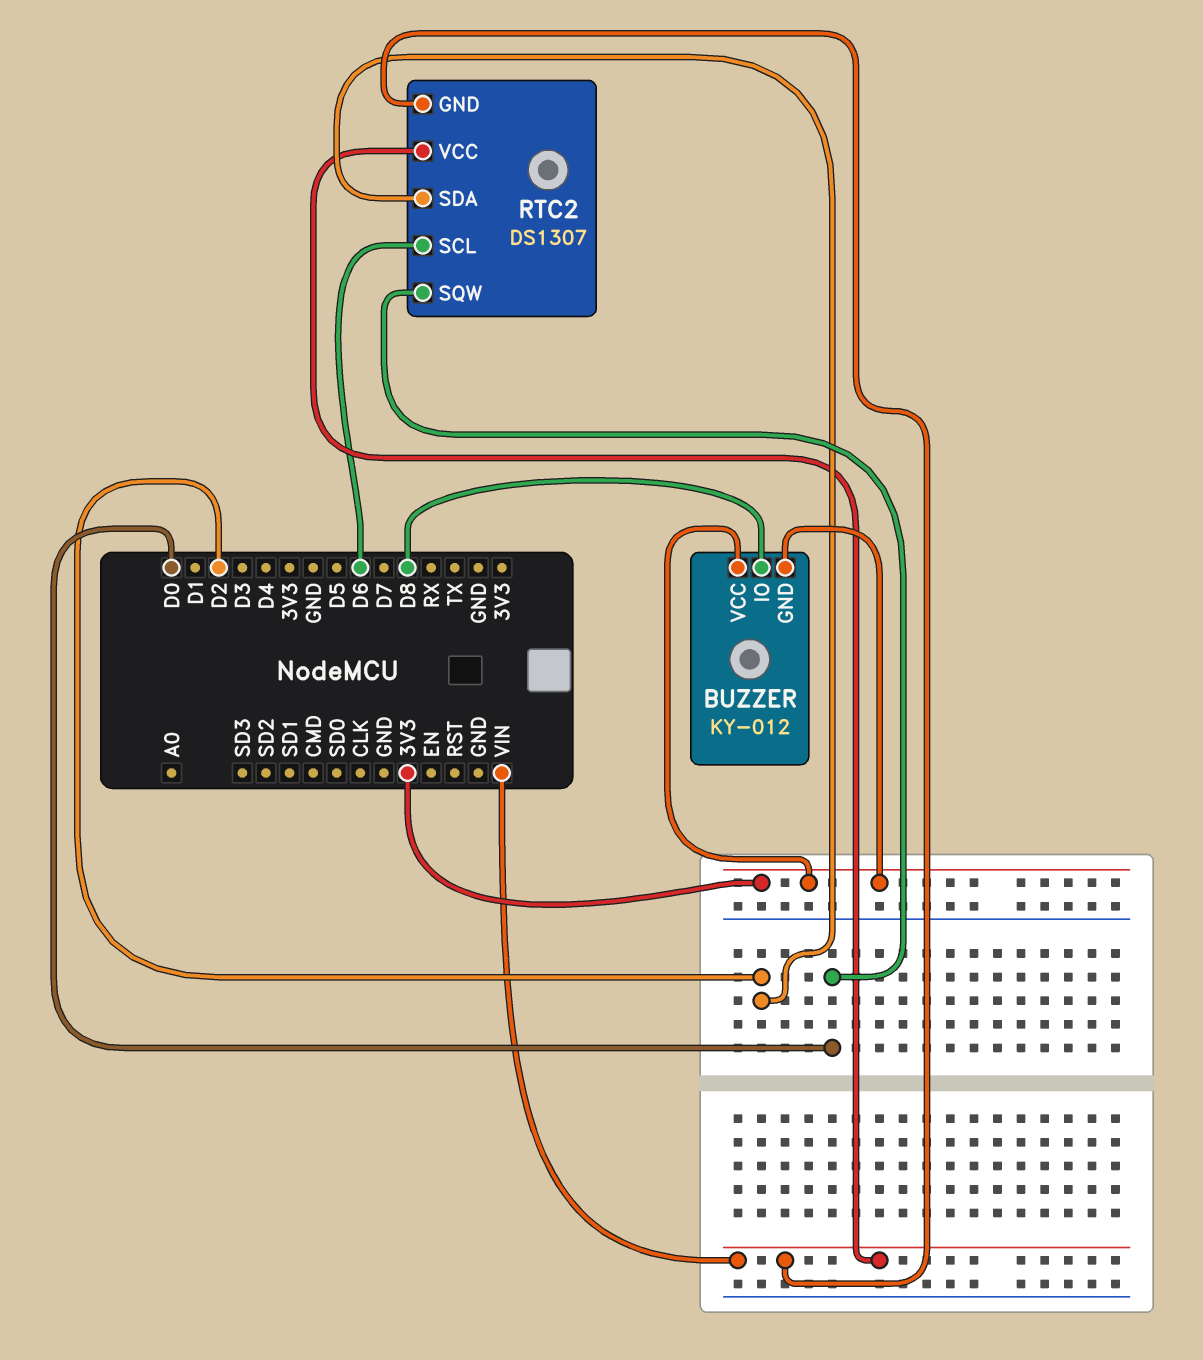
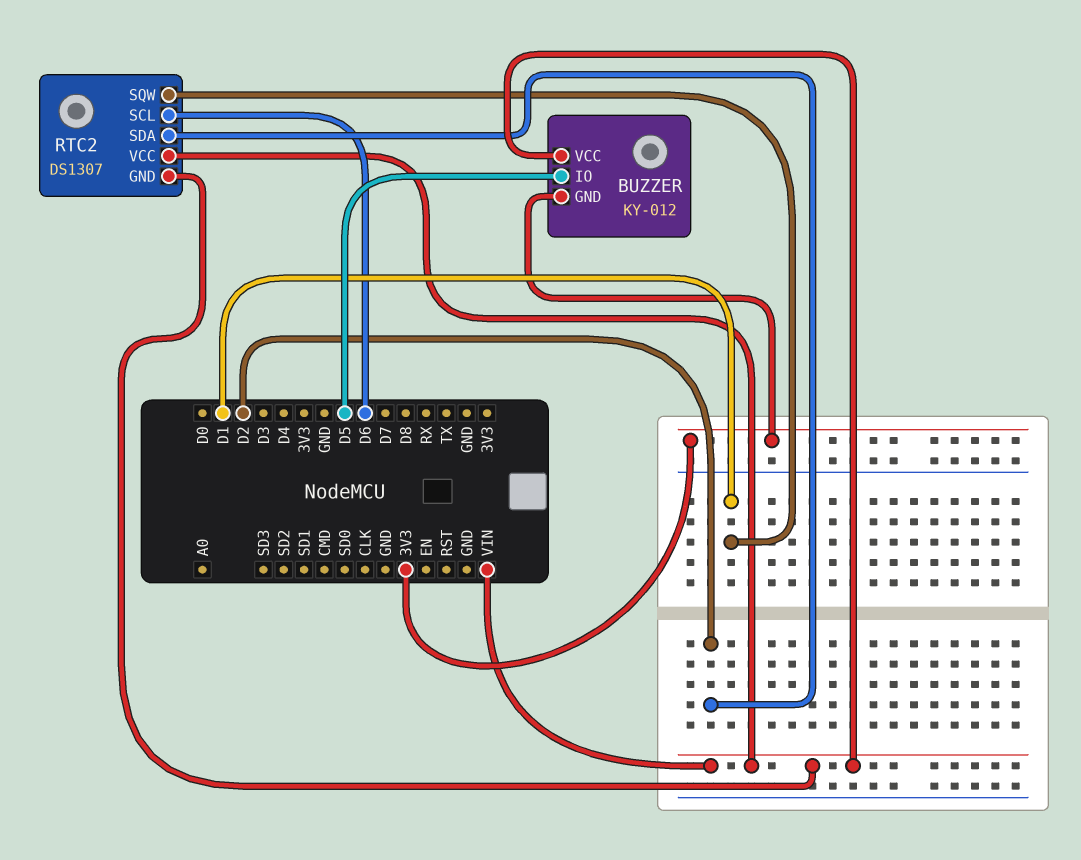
BUZZER pin IO: D8 -> D5
BUZZER pin VCC: 3V3 -> VIN
RTC2 pin SQW: D0 -> D1

